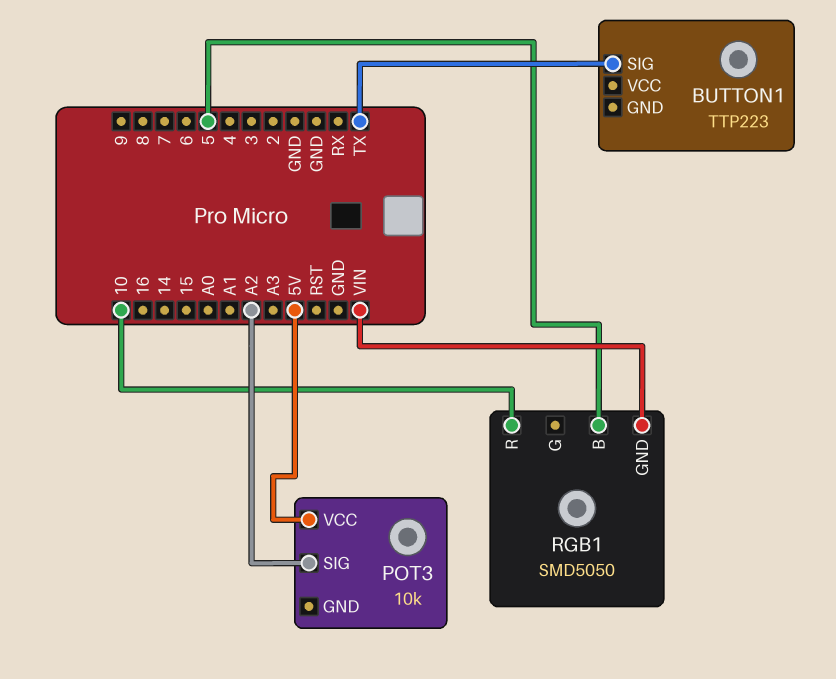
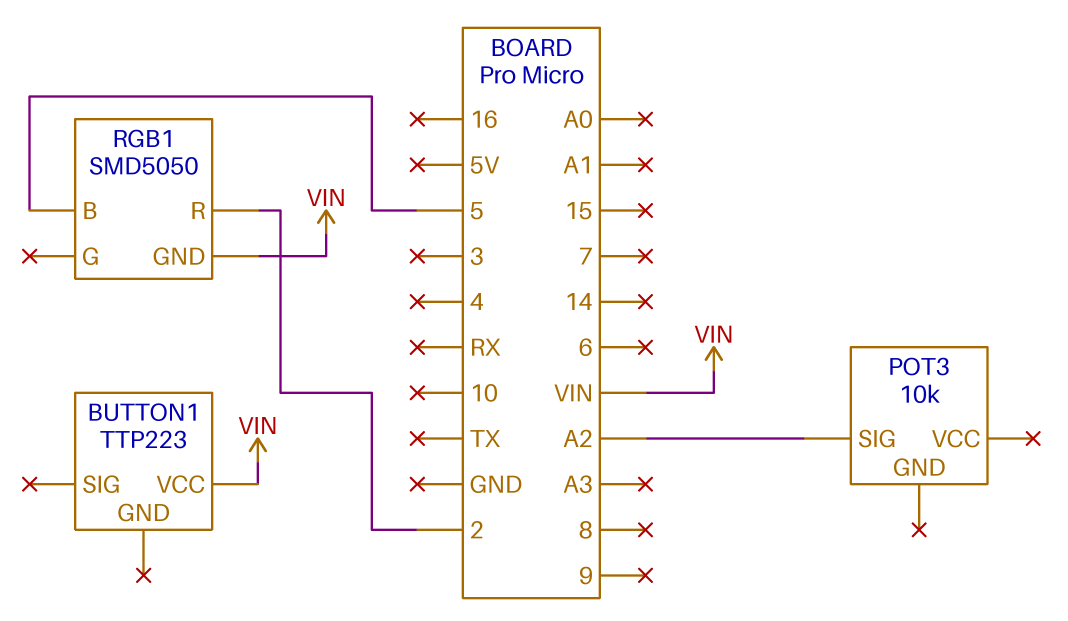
BUTTON1 pin SIG: TX -> none
BUTTON1 pin VCC: none -> VIN
POT3 pin VCC: 5V -> none
RGB1 pin R: 10 -> 2

